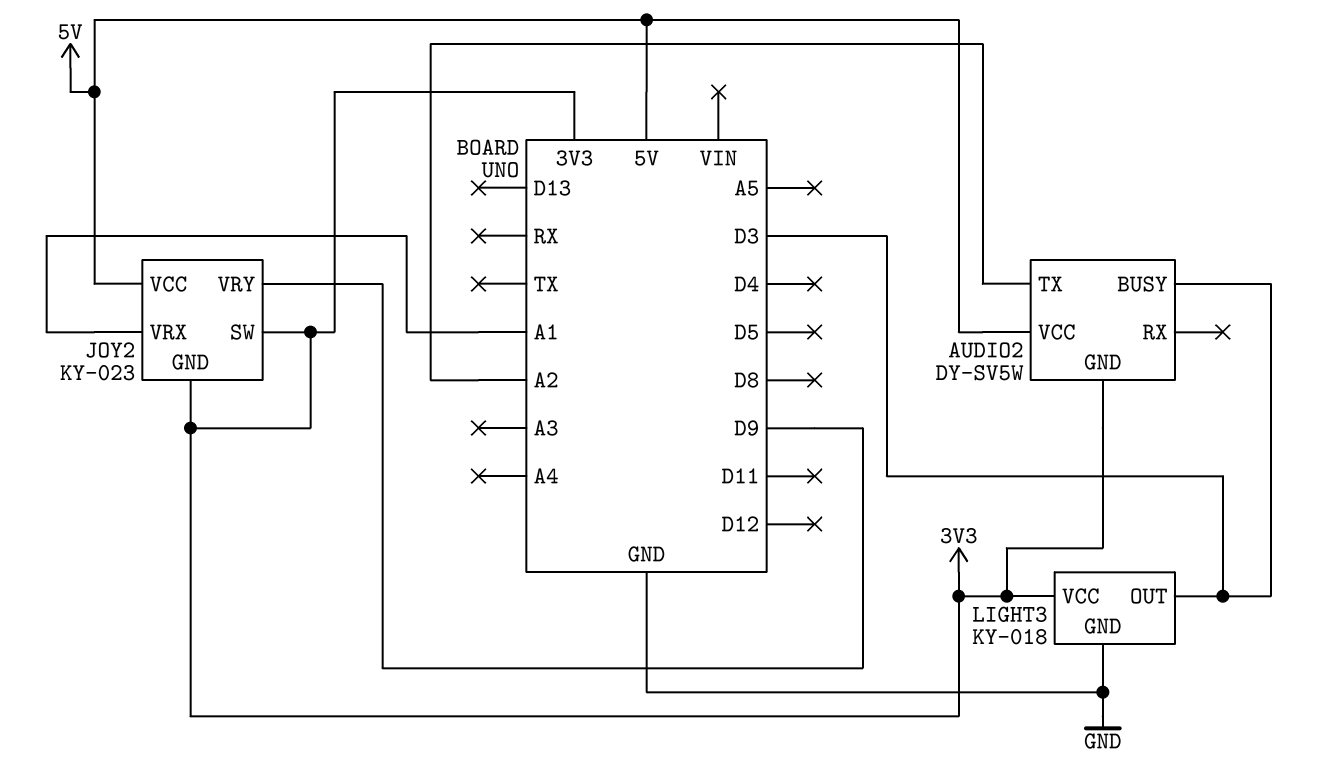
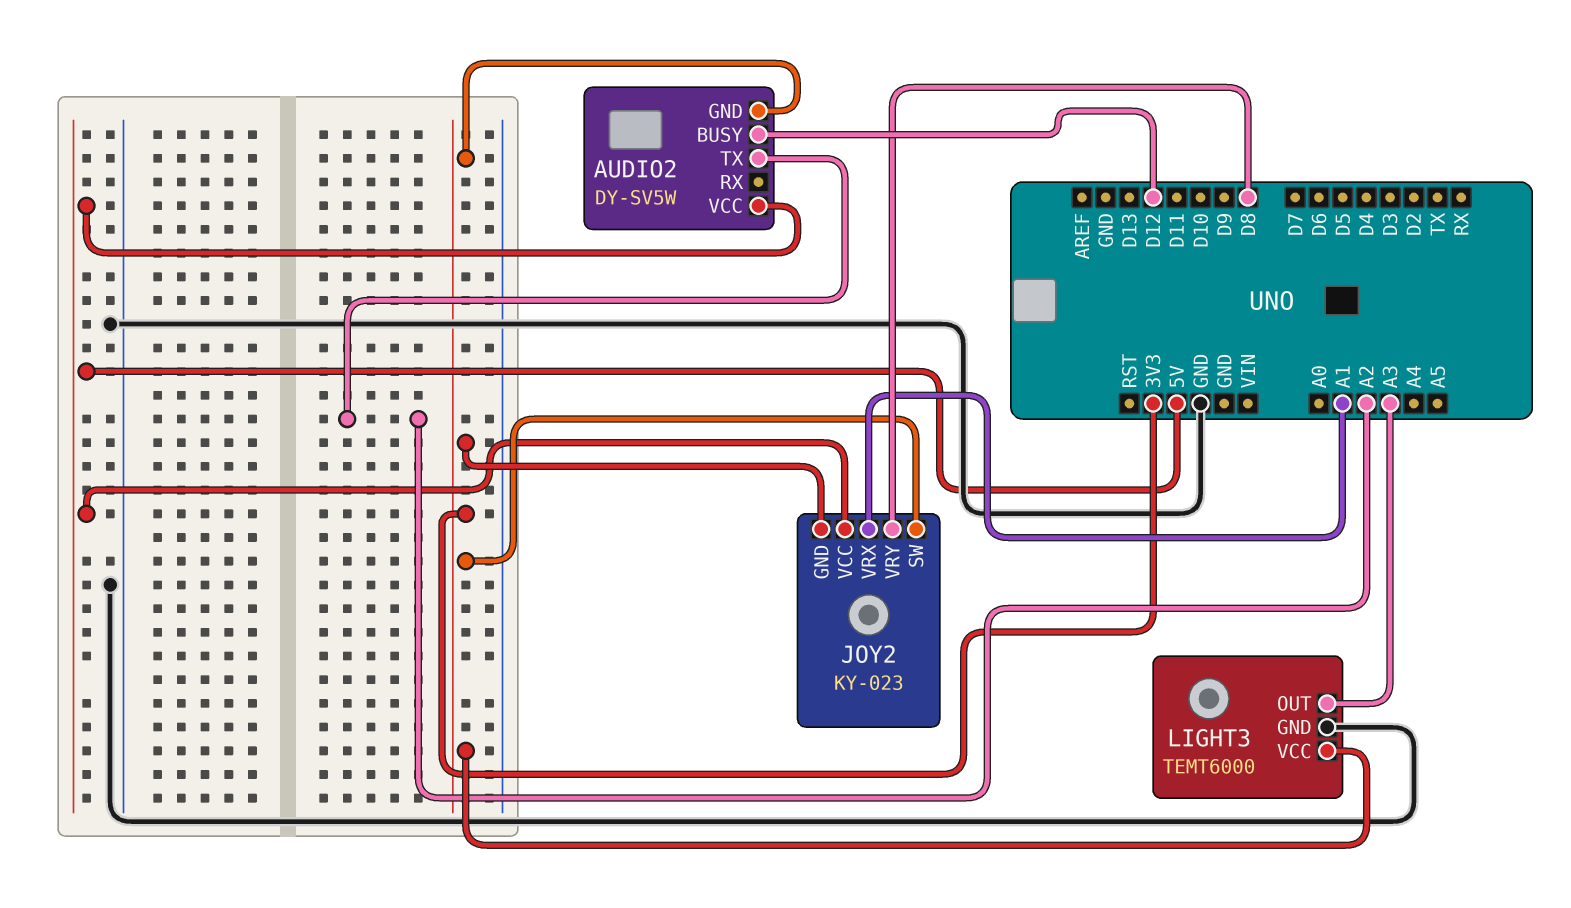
AUDIO2 pin BUSY: D3 -> D12
JOY2 pin VRY: D9 -> D8
LIGHT3: KY-018 -> TEMT6000
LIGHT3 pin OUT: D3 -> A3

